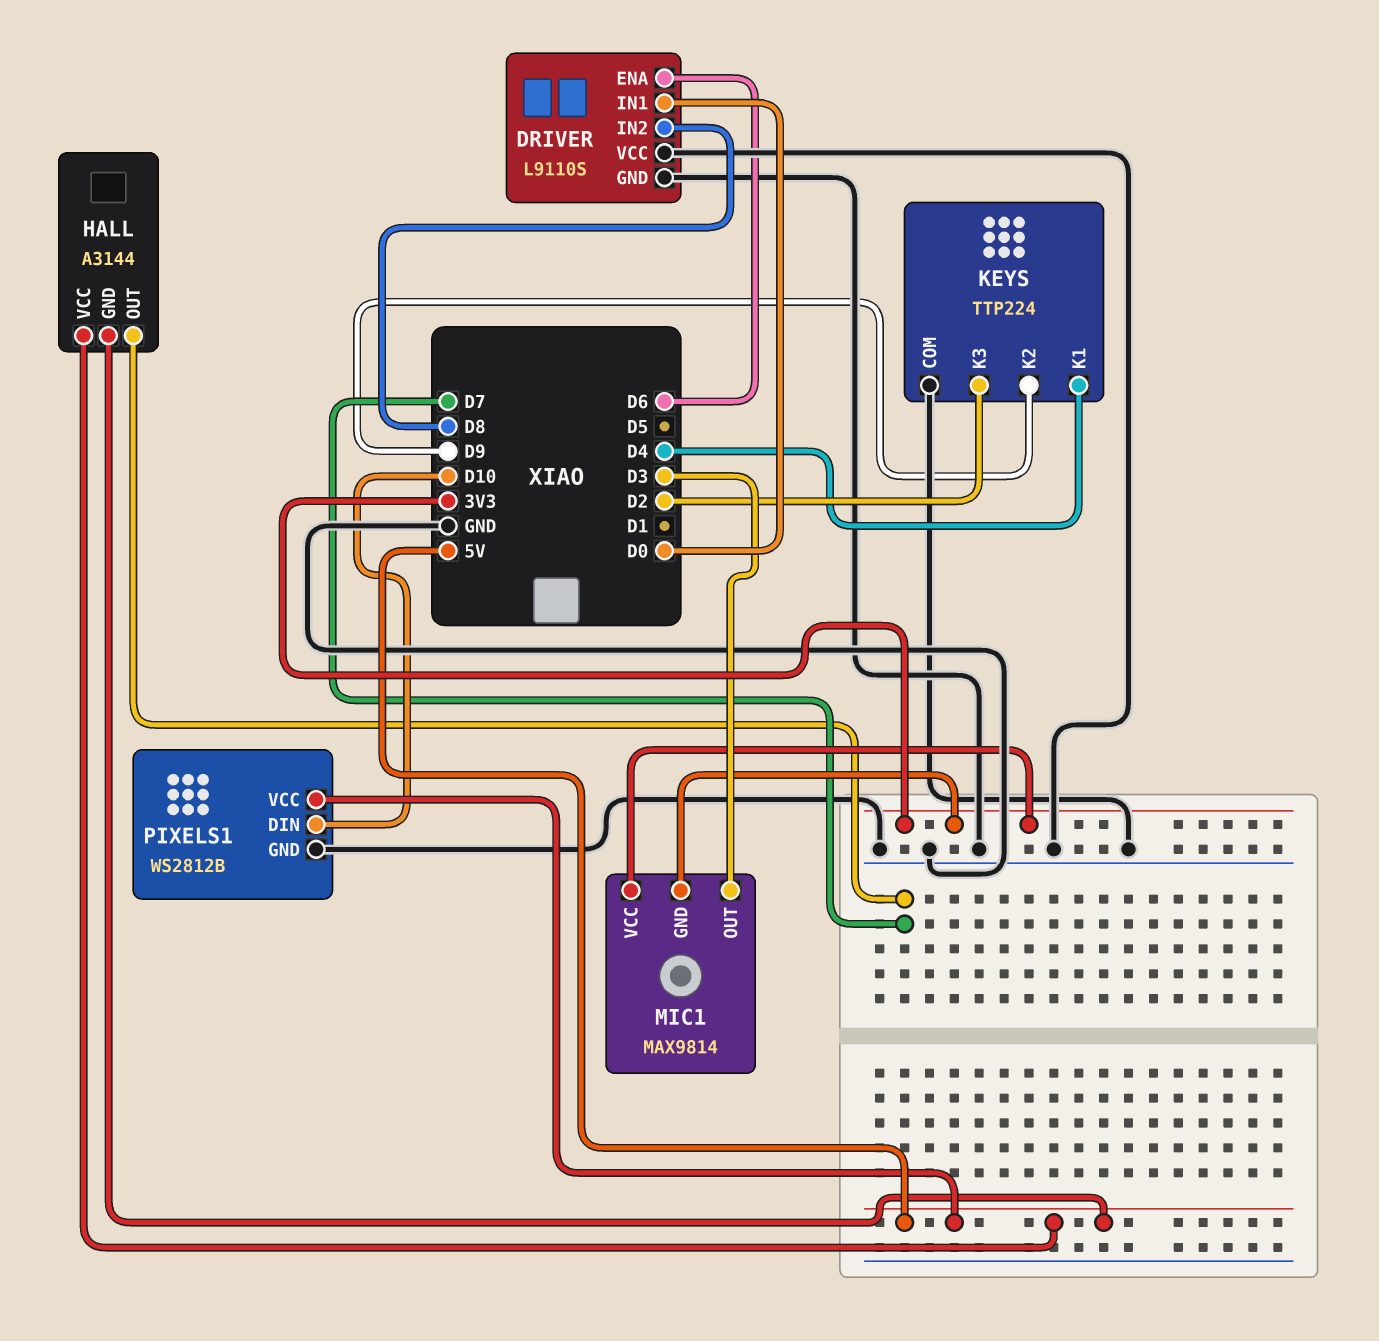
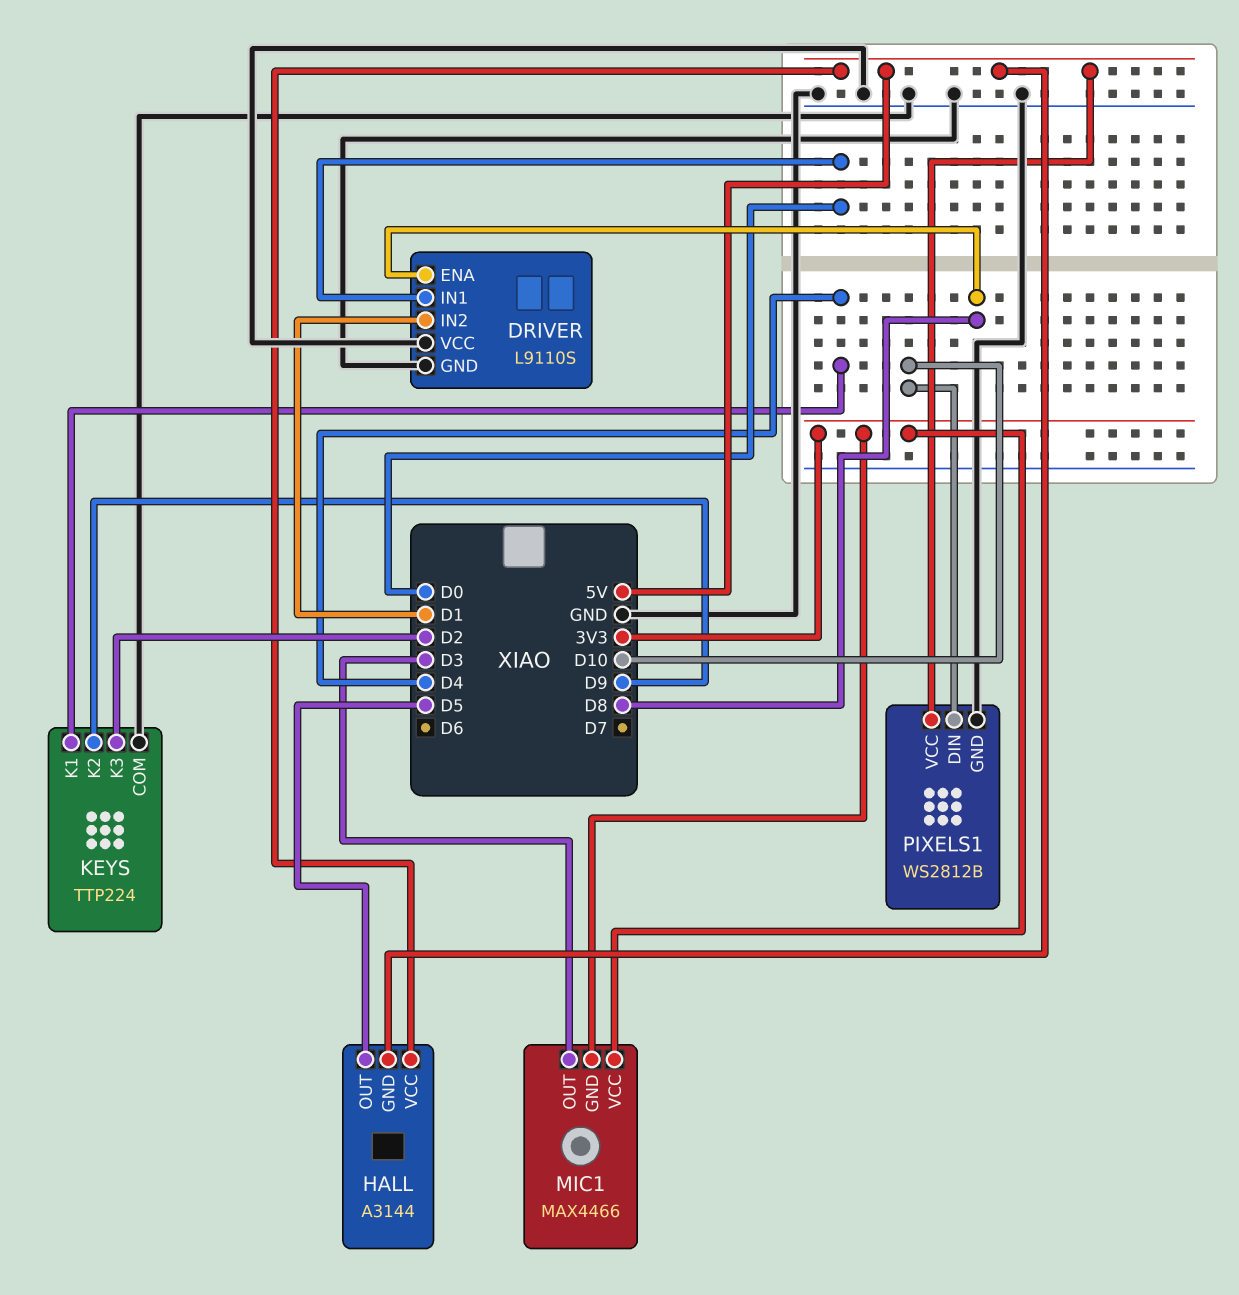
DRIVER pin ENA: D6 -> D8
DRIVER pin IN2: D8 -> D1
HALL pin OUT: D7 -> D5
MIC1: MAX9814 -> MAX4466

